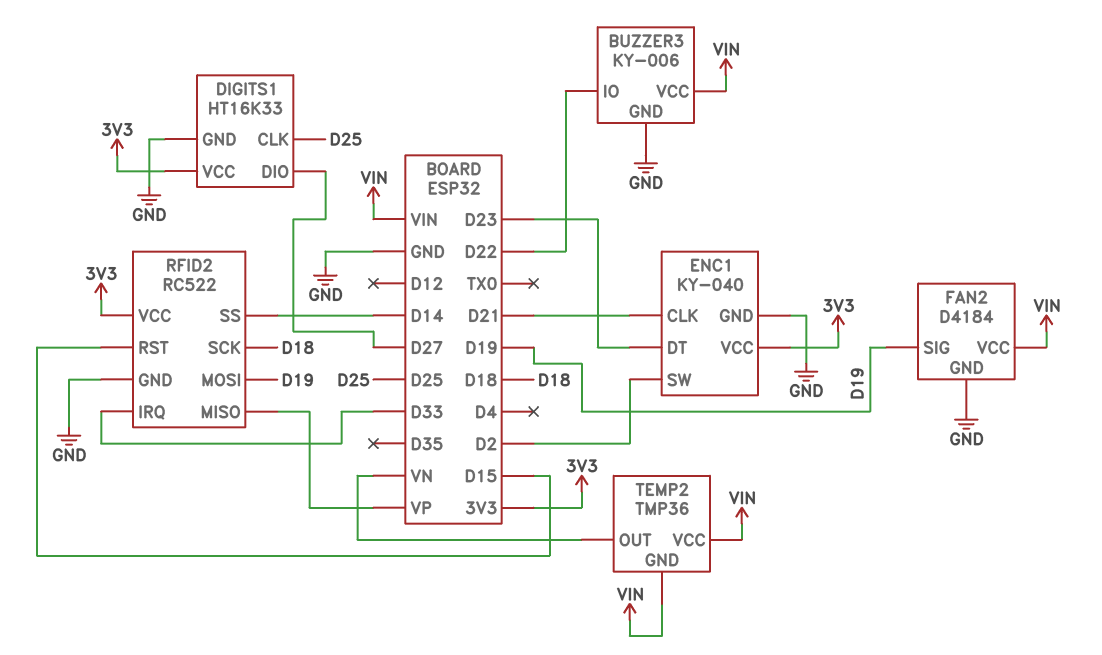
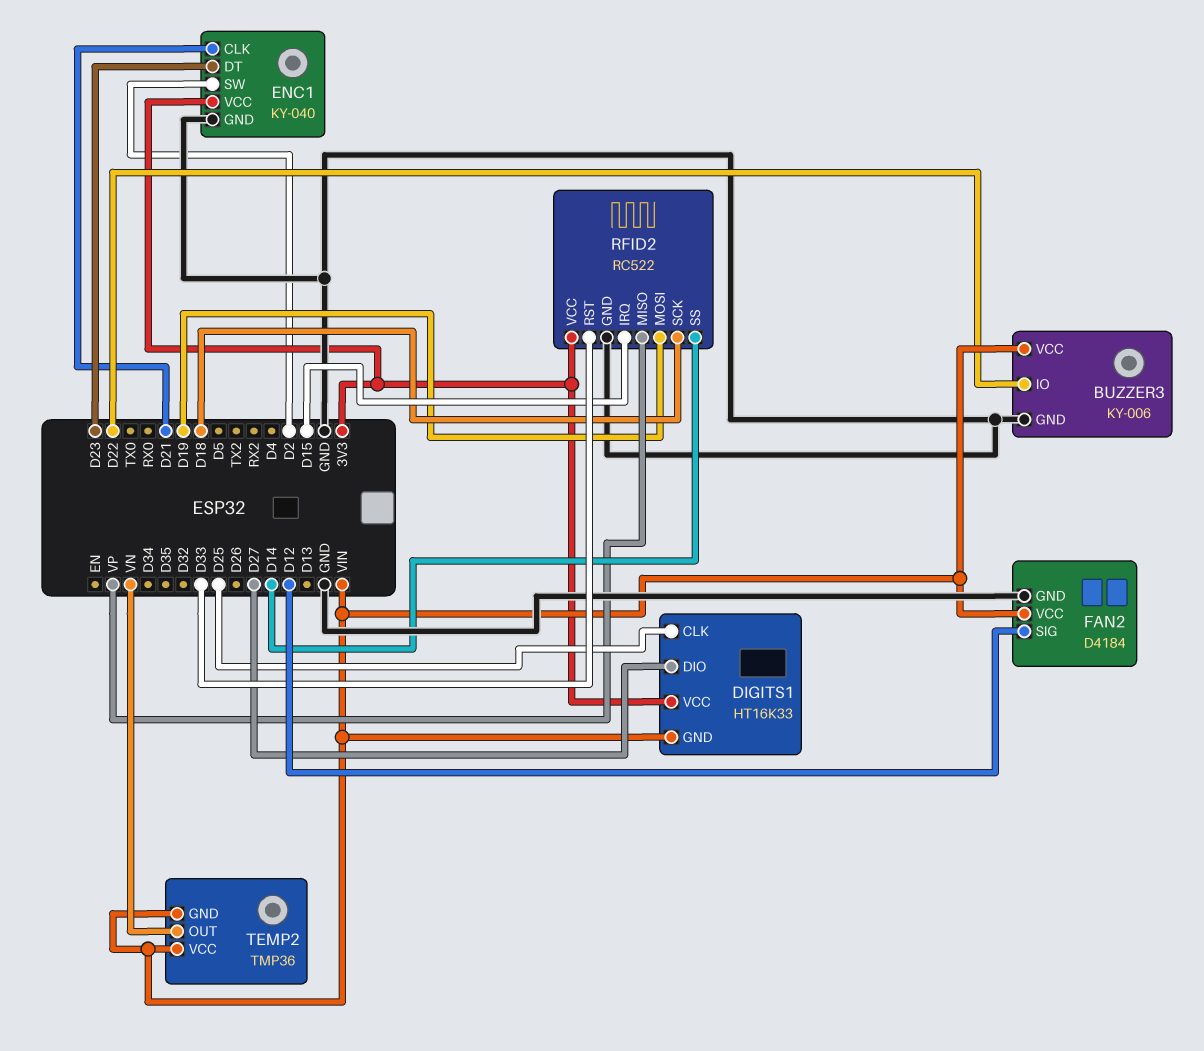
DIGITS1 pin GND: GND -> VIN
FAN2 pin SIG: D19 -> D12
RFID2 pin IRQ: D33 -> D15
RFID2 pin RST: D15 -> D33

